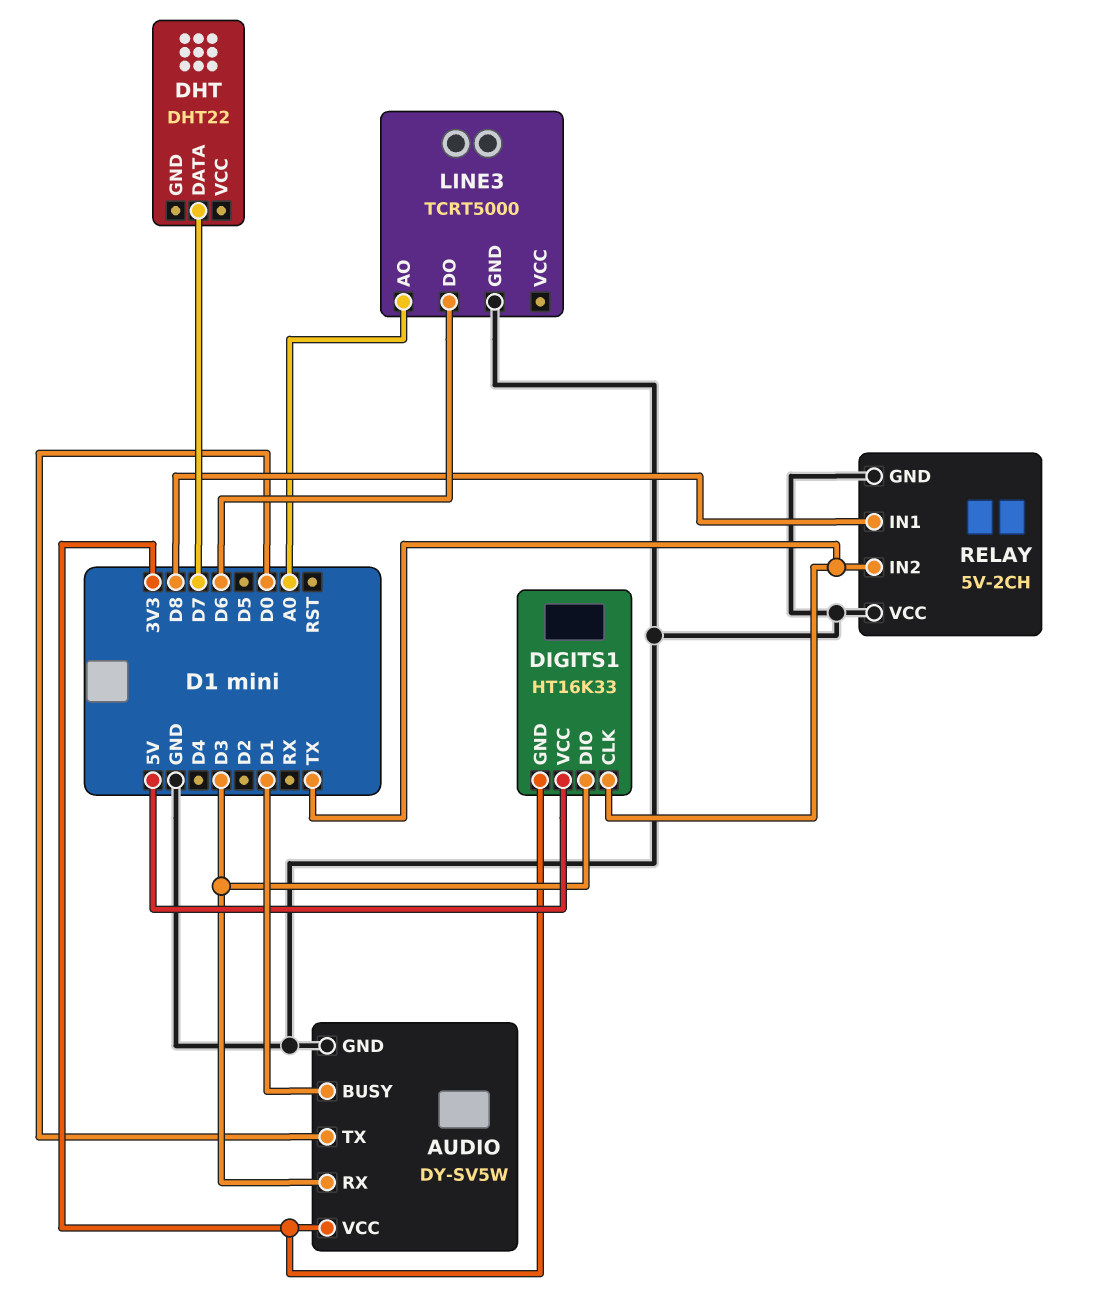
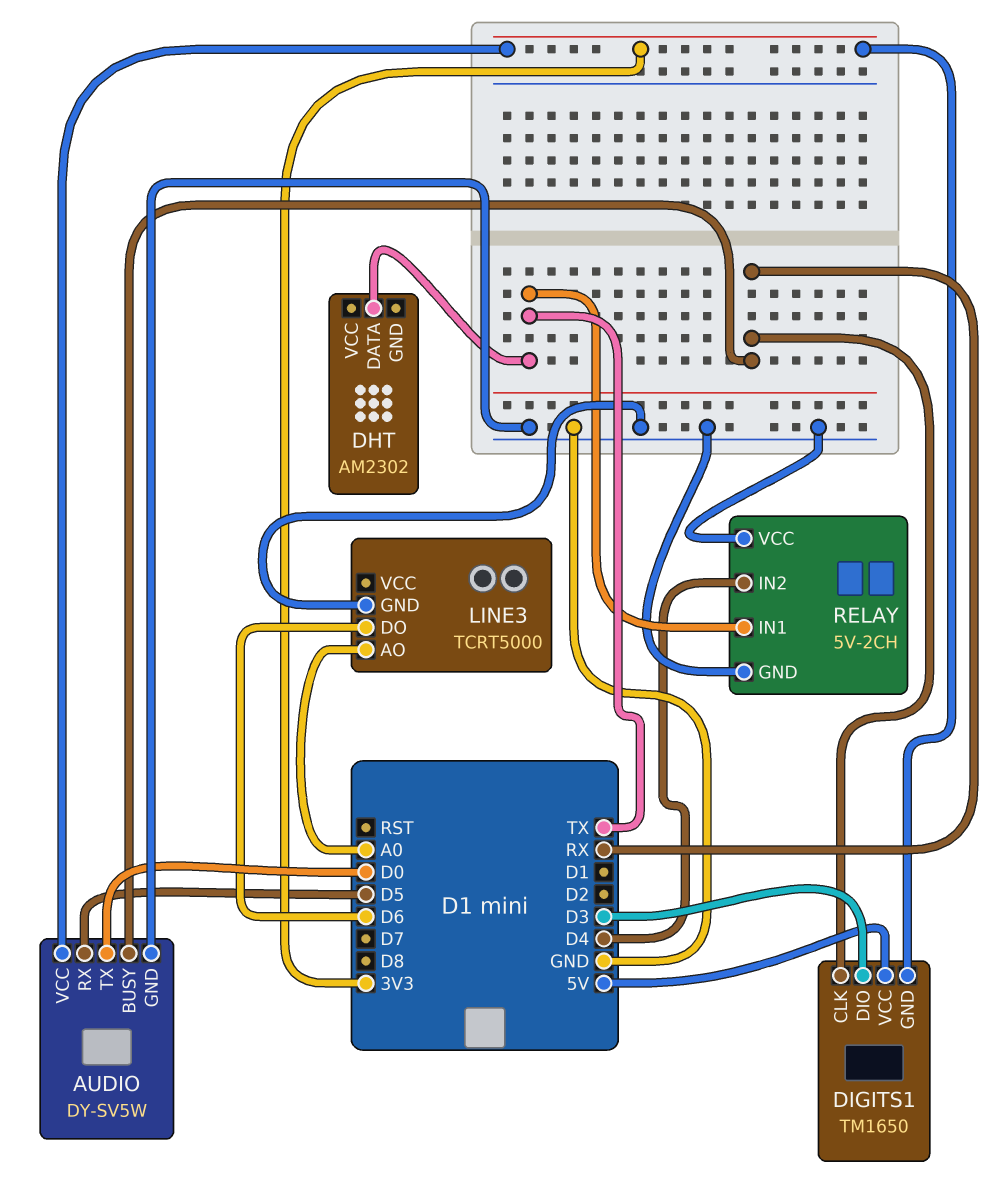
AUDIO pin BUSY: D1 -> RX
AUDIO pin RX: D3 -> D5
DHT: DHT22 -> AM2302
DHT pin DATA: D7 -> TX
DIGITS1: HT16K33 -> TM1650
DIGITS1 pin CLK: TX -> RX
RELAY pin IN1: D8 -> TX
RELAY pin IN2: TX -> D4

